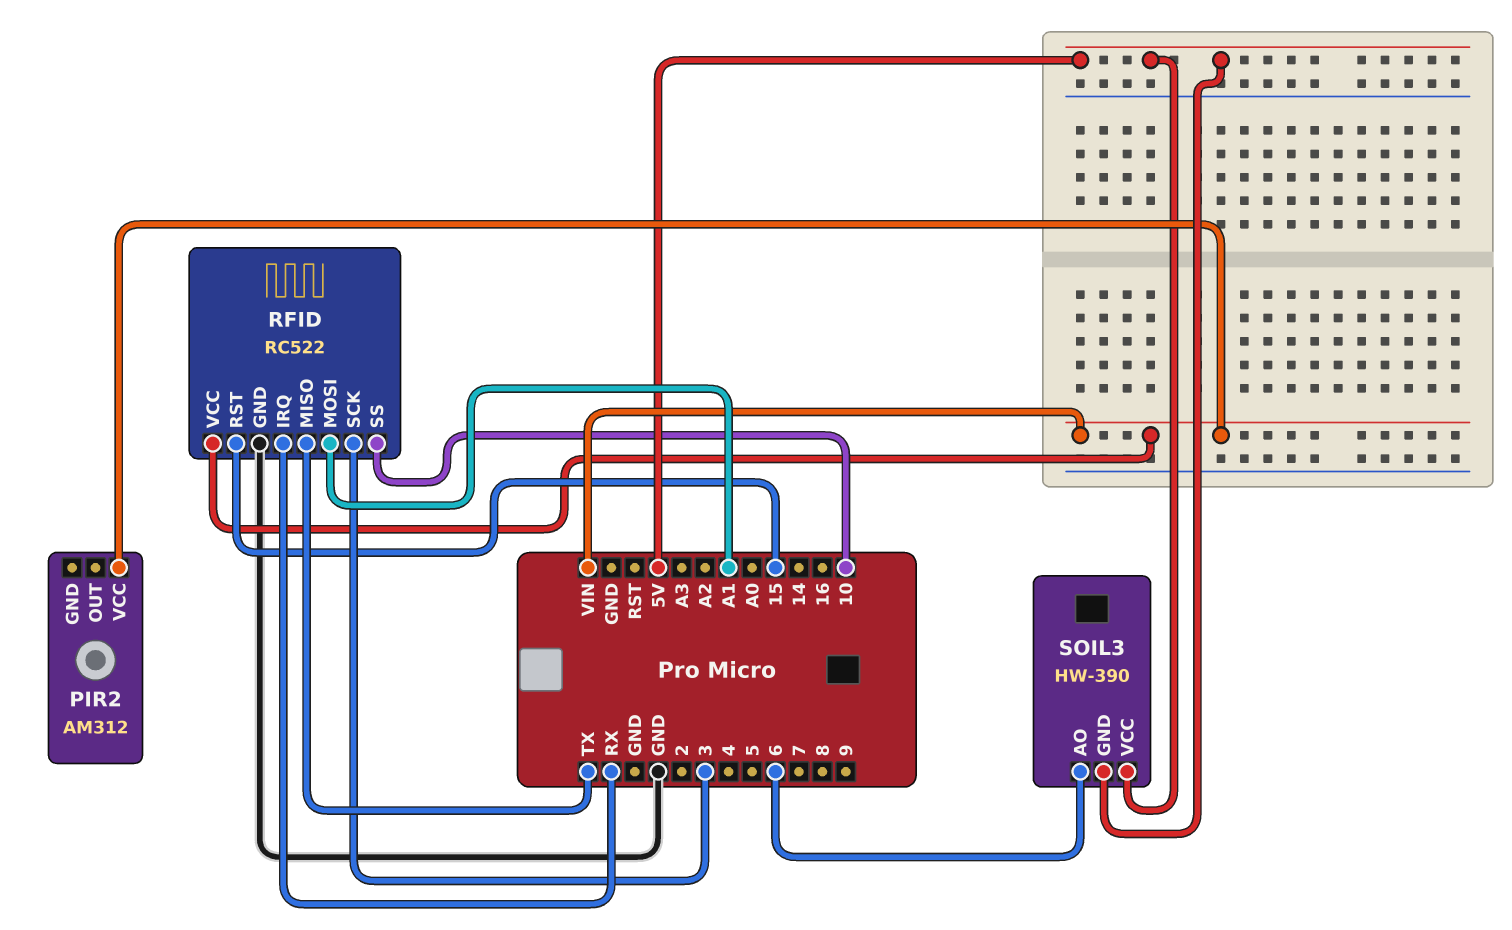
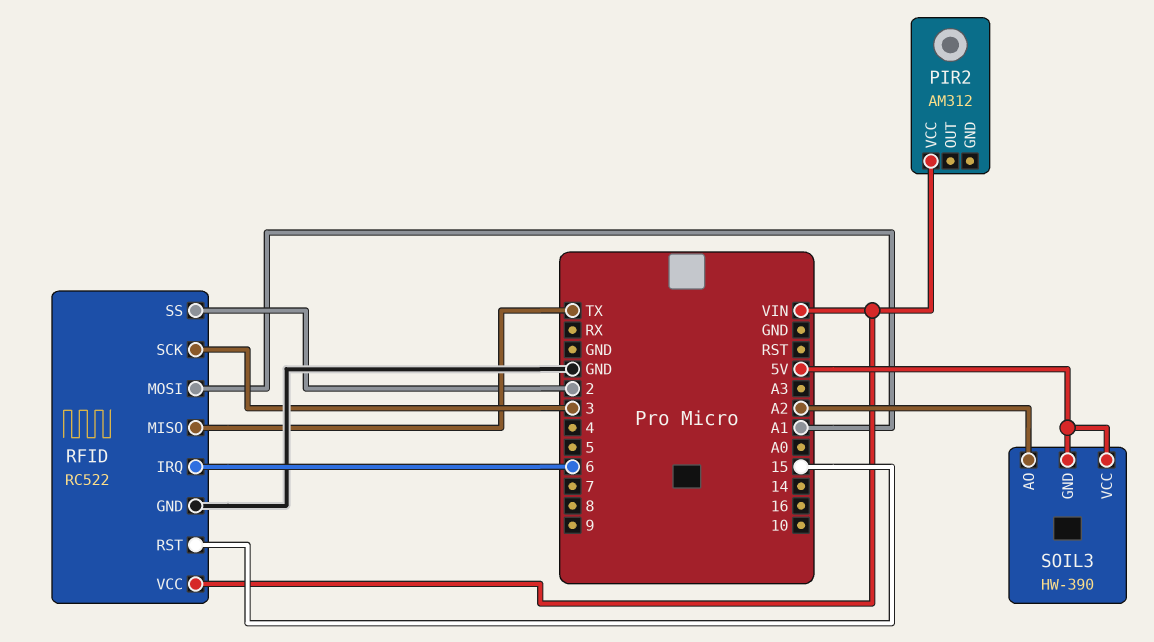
RFID pin IRQ: RX -> 6
RFID pin SS: 10 -> 2
SOIL3 pin AO: 6 -> A2

